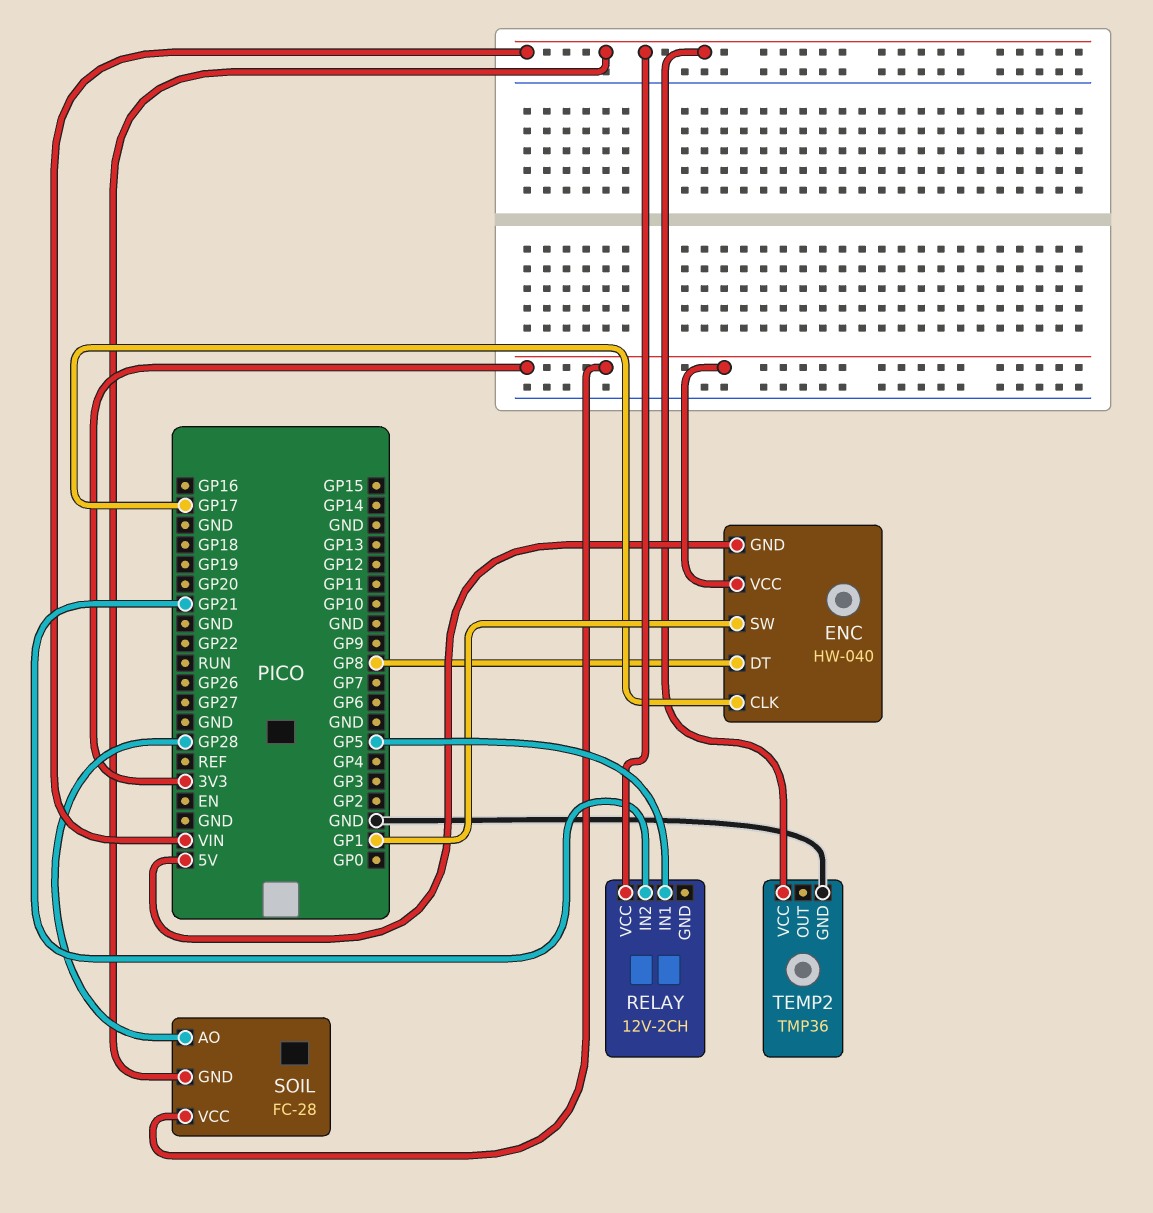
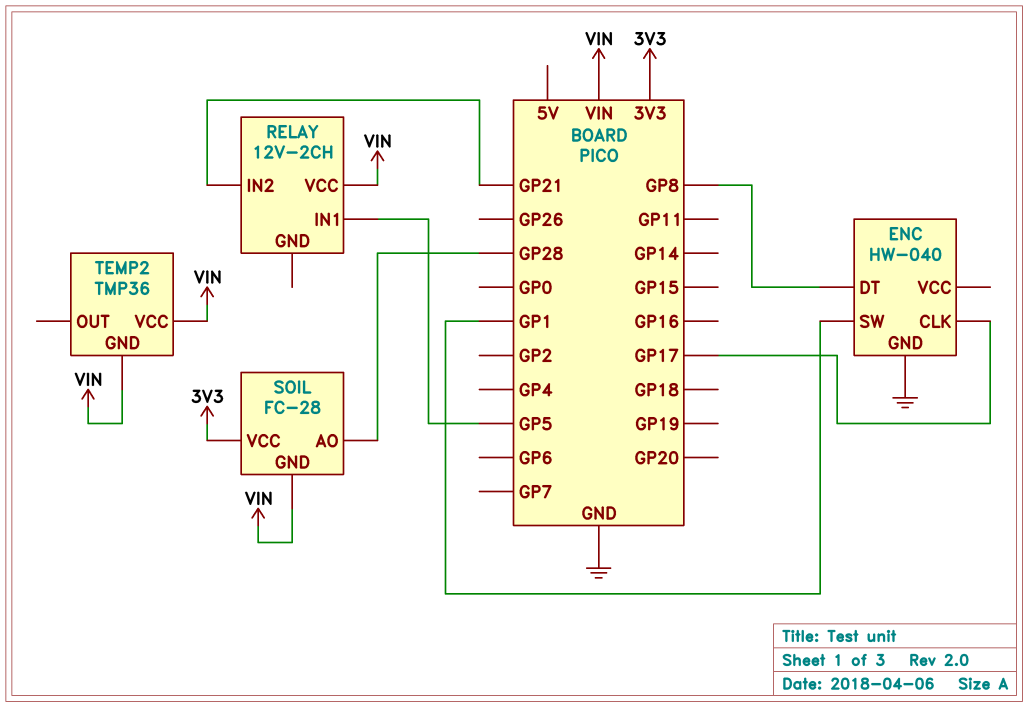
ENC pin GND: 5V -> GND
ENC pin VCC: 3V3 -> none
TEMP2 pin GND: GND -> VIN

